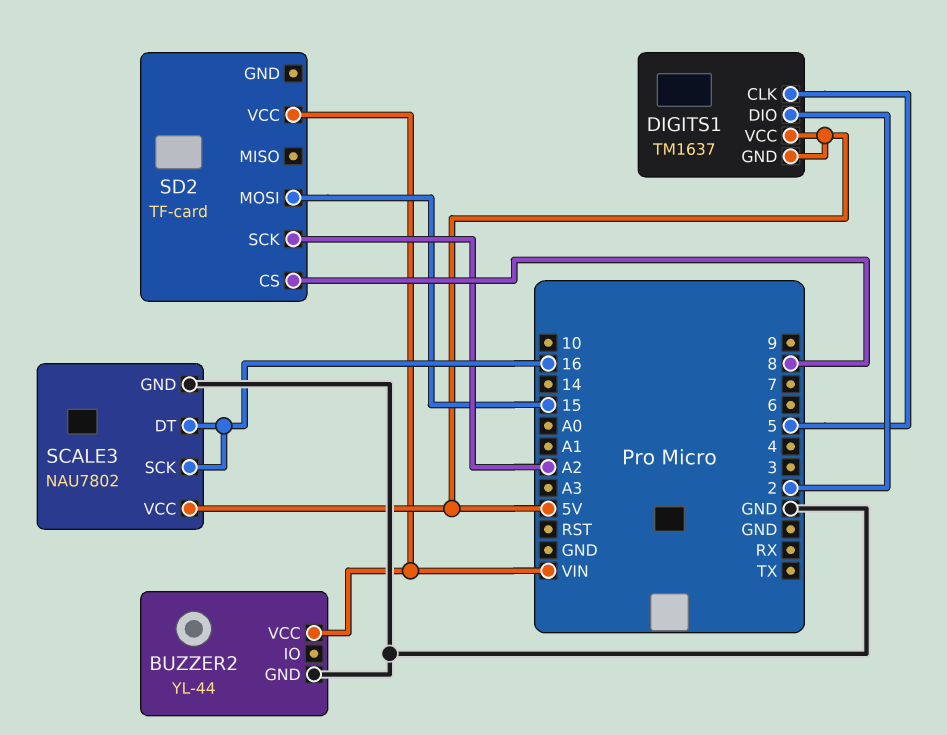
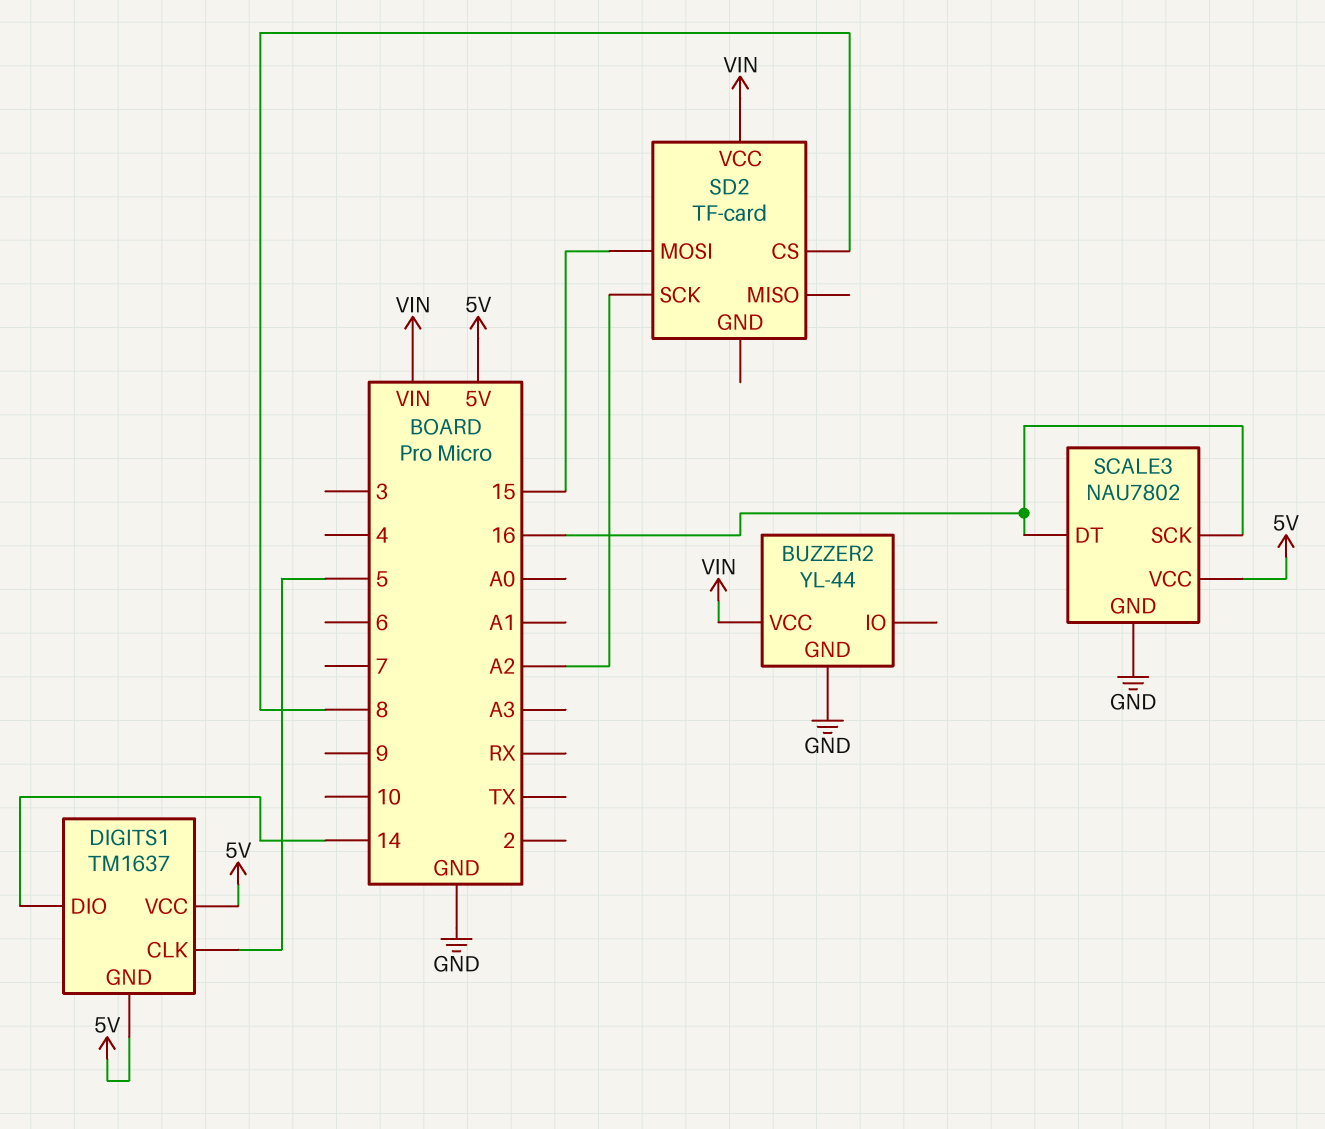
DIGITS1 pin DIO: 2 -> 14

